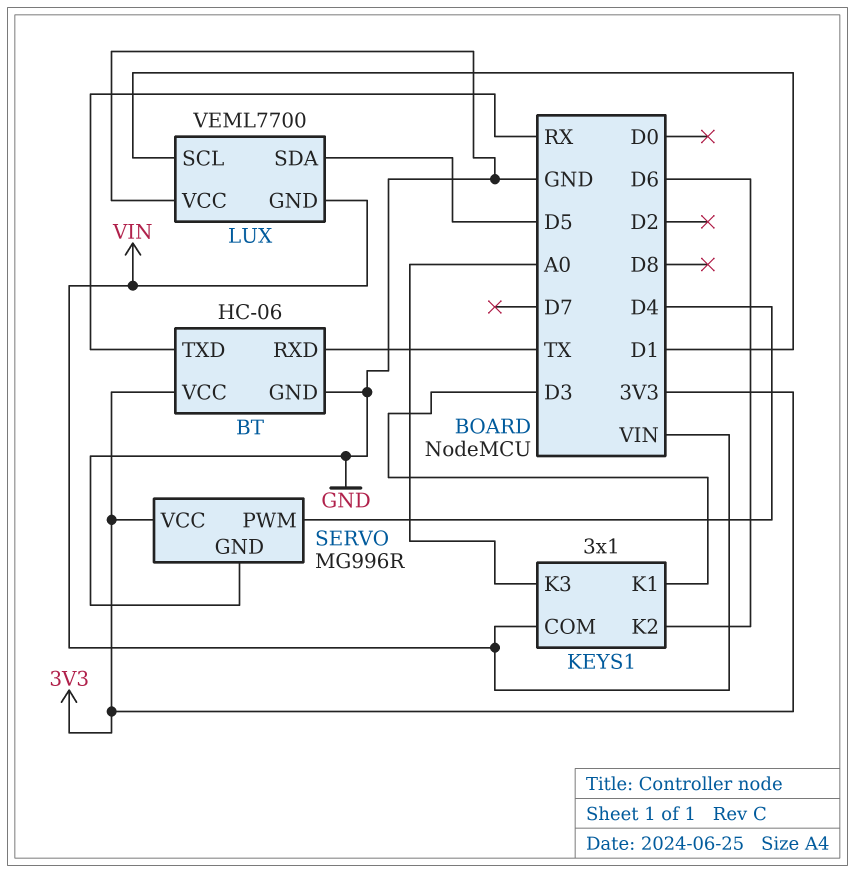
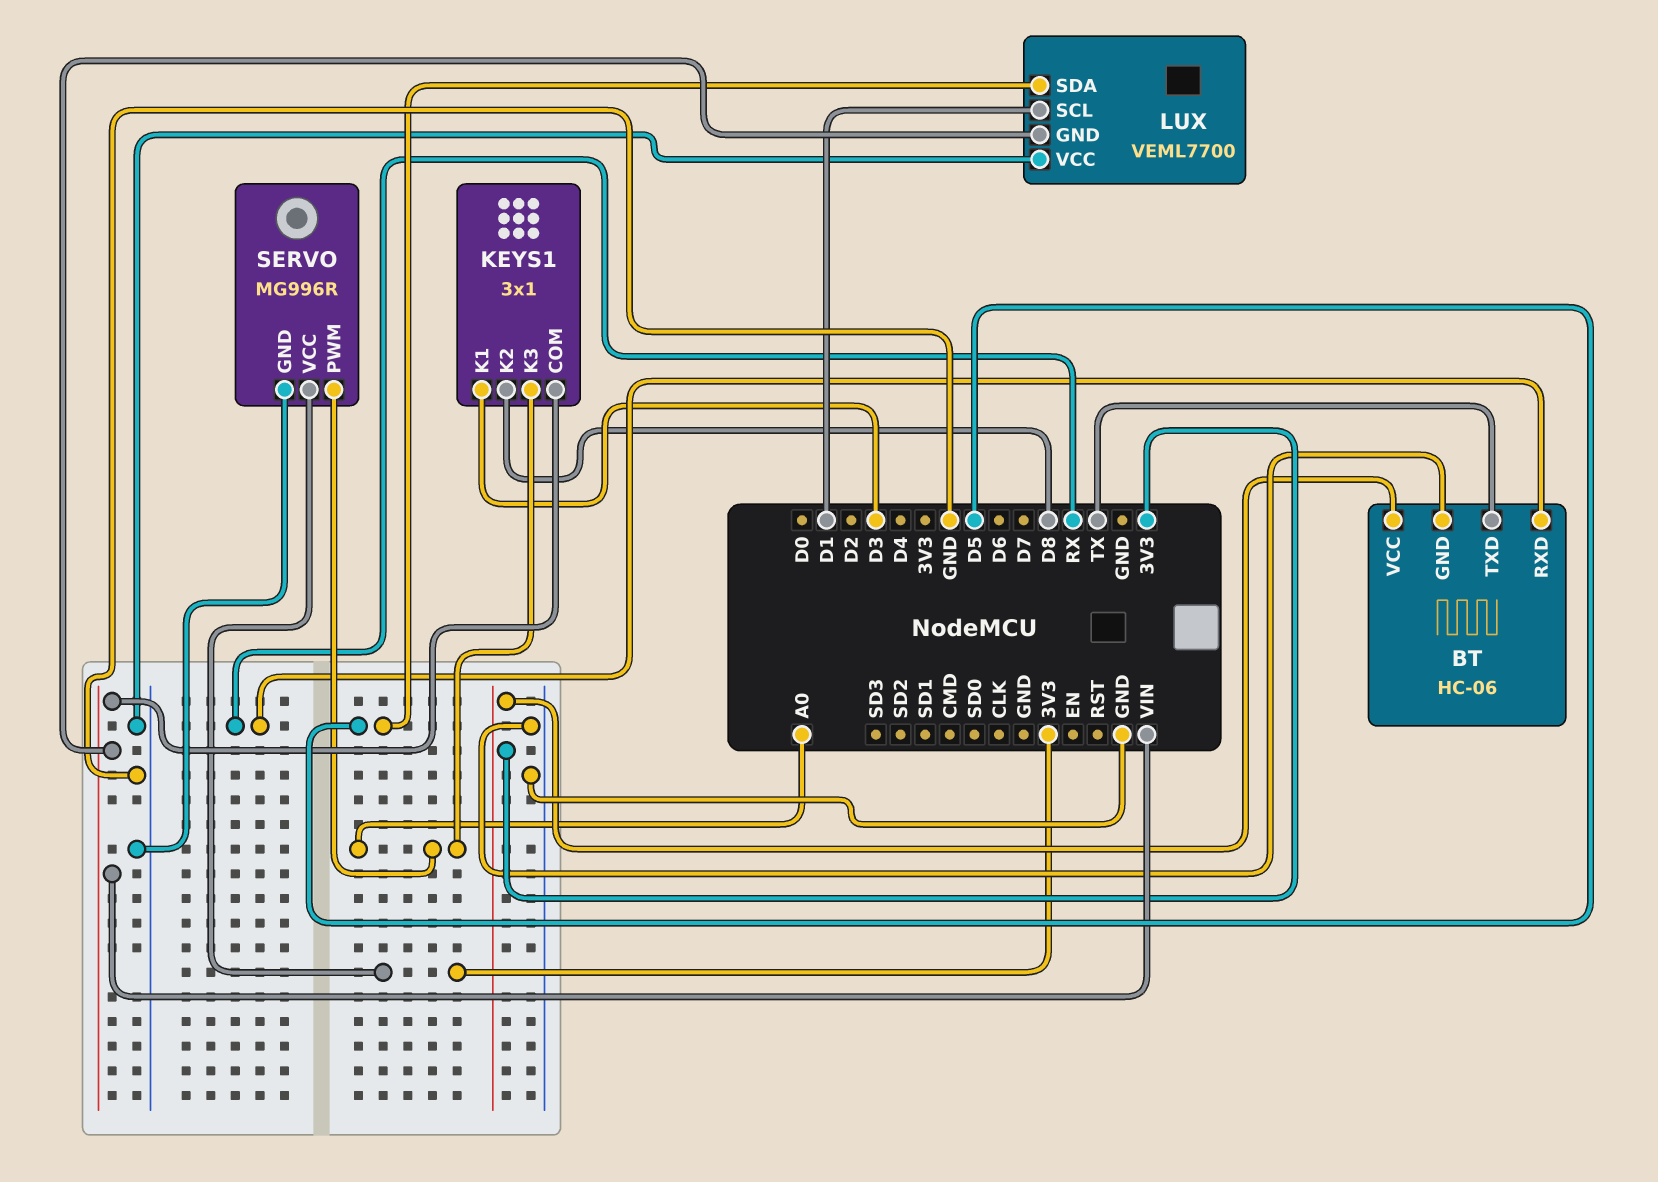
BT pin RXD: TX -> RX
BT pin TXD: RX -> TX
KEYS1 pin K2: D6 -> D8
SERVO pin PWM: D4 -> A0

